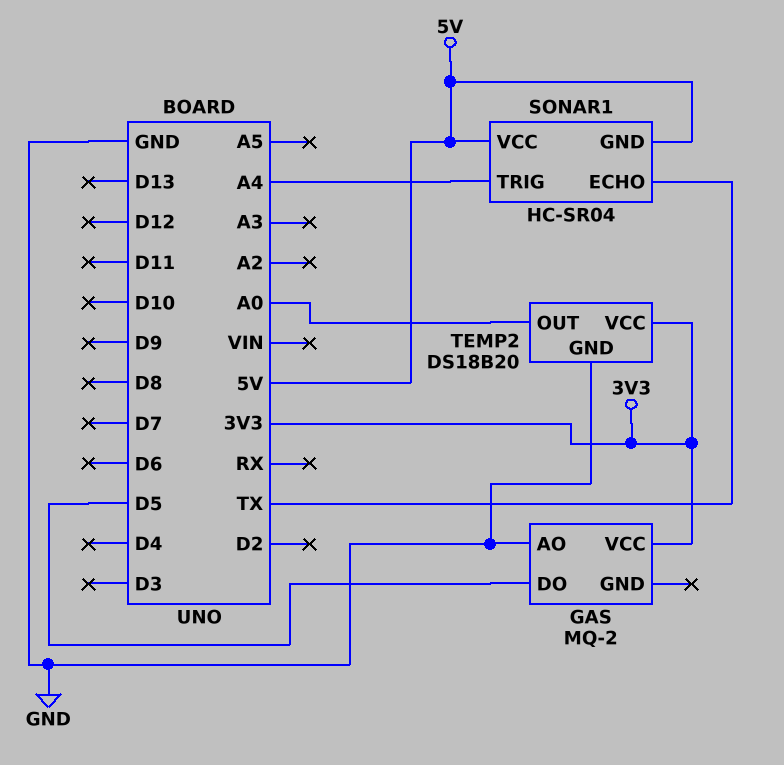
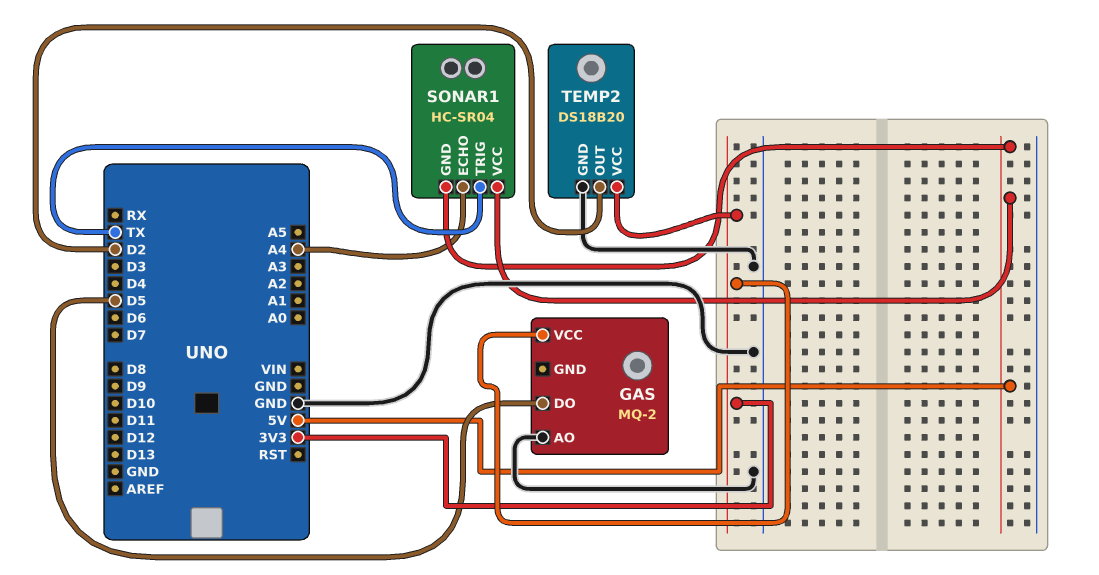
SONAR1 pin ECHO: TX -> A4
SONAR1 pin TRIG: A4 -> TX
TEMP2 pin OUT: A0 -> D2

